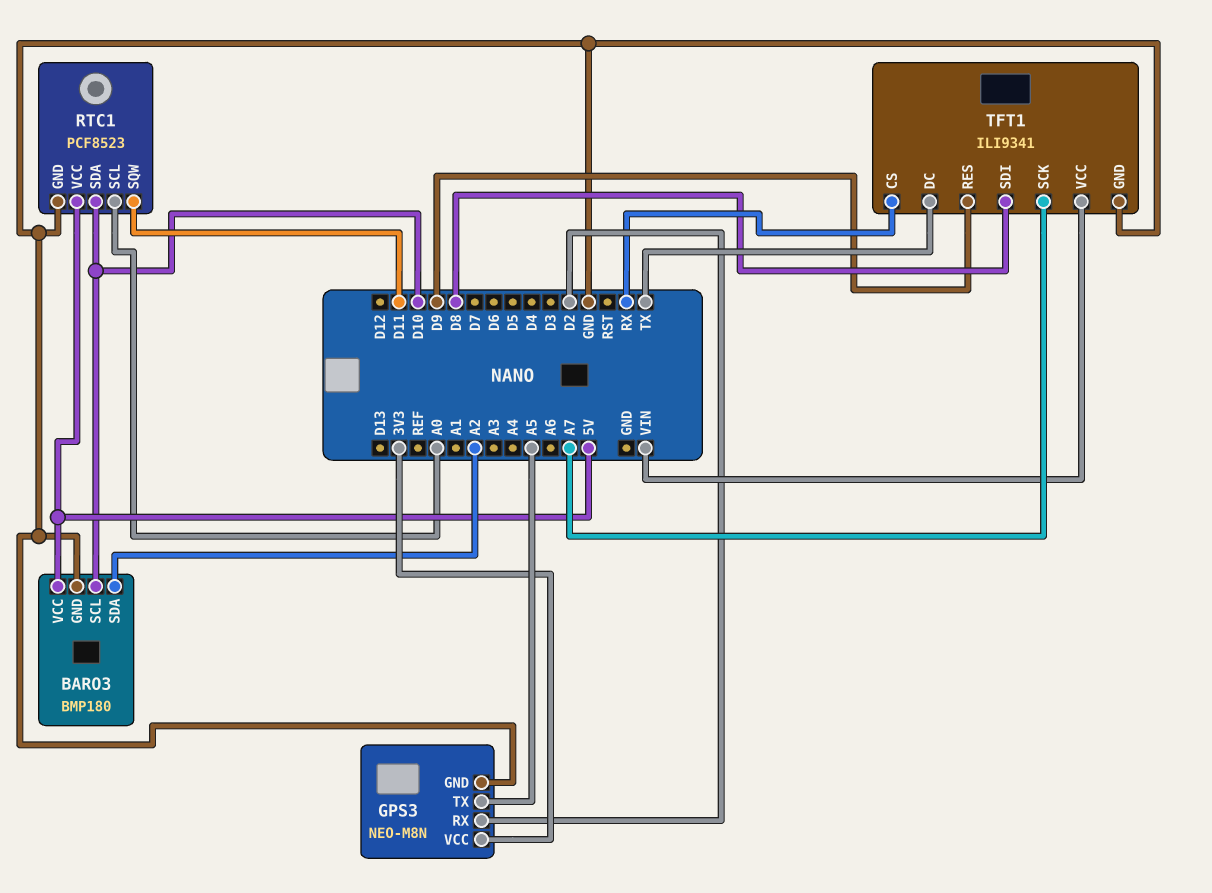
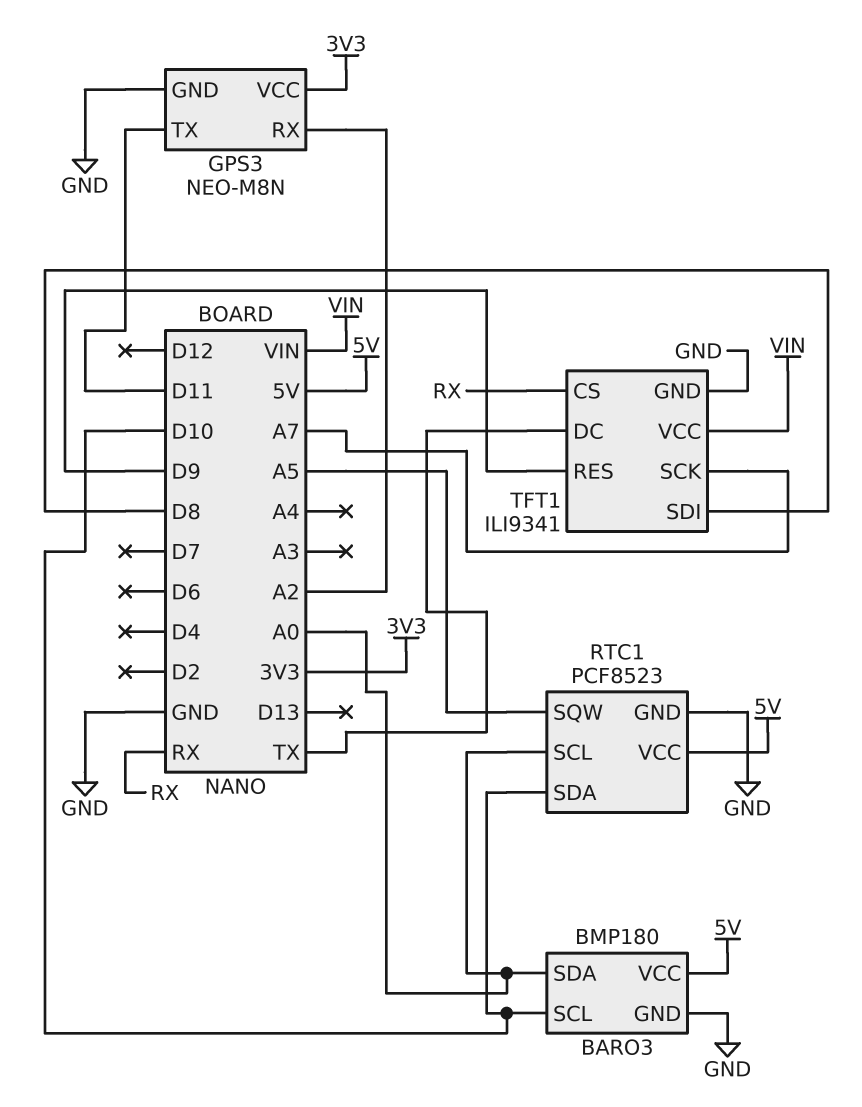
BARO3 pin SDA: A2 -> A0
GPS3 pin RX: D2 -> A2
GPS3 pin TX: A5 -> D11
RTC1 pin SQW: D11 -> A5

